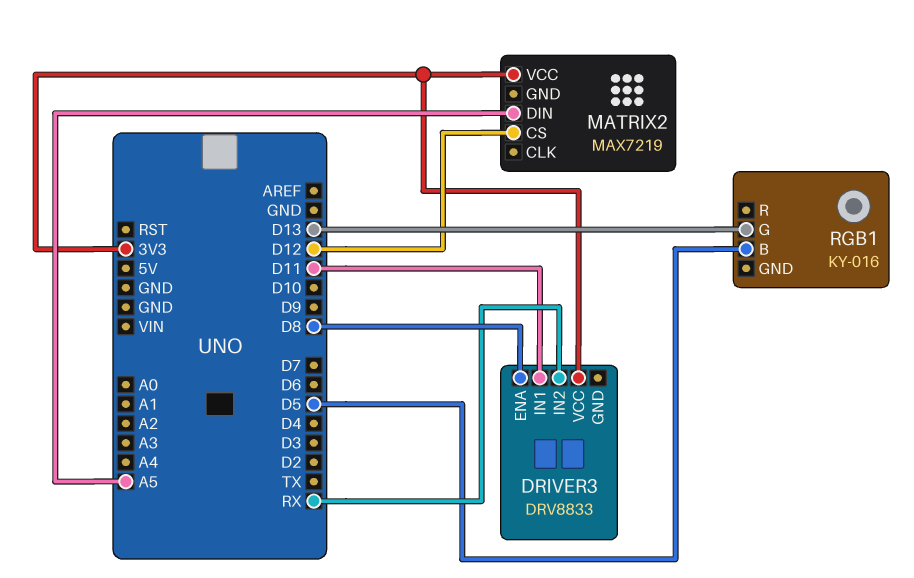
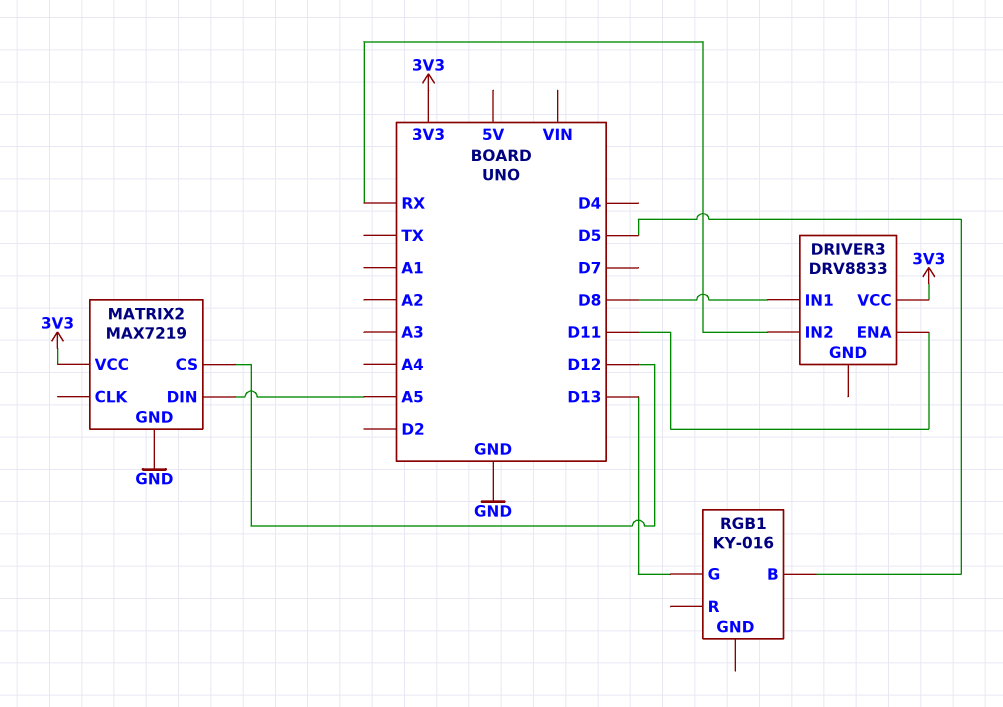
DRIVER3 pin ENA: D8 -> D11
DRIVER3 pin IN1: D11 -> D8
MATRIX2 pin GND: none -> GND

